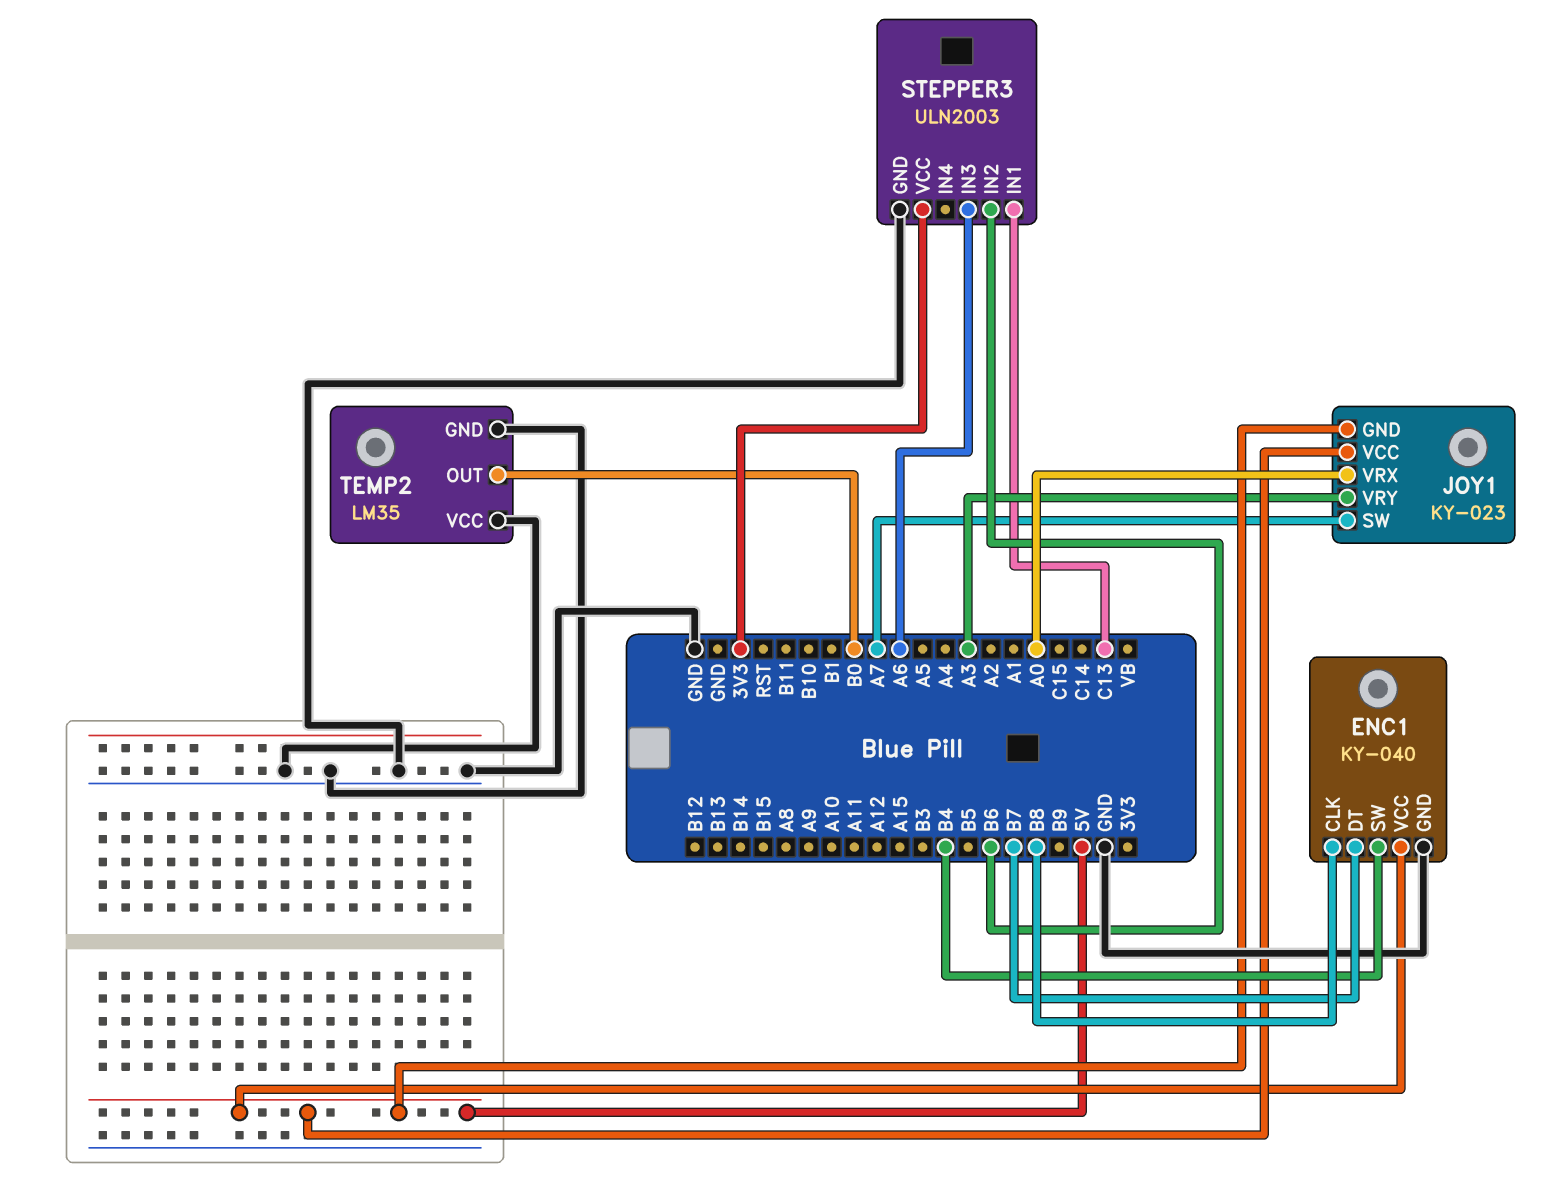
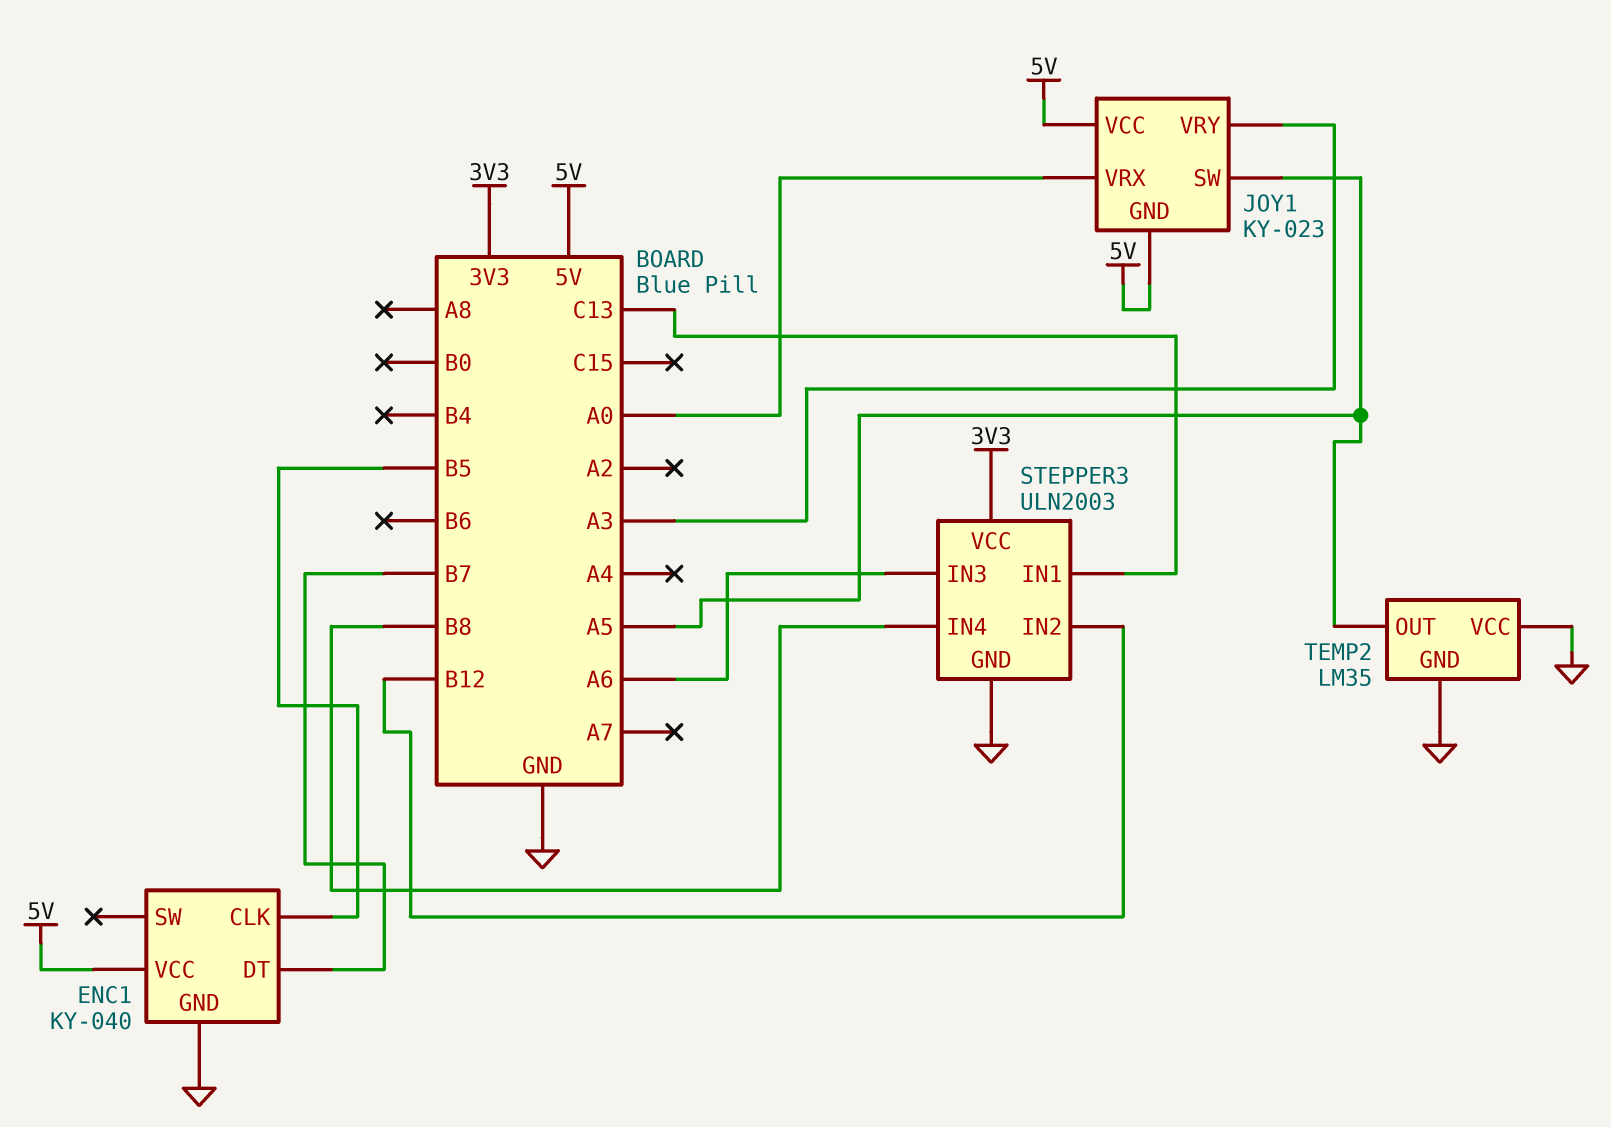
ENC1 pin CLK: B8 -> B5
ENC1 pin SW: B4 -> none
JOY1 pin SW: A7 -> A5
STEPPER3 pin IN2: B6 -> B12
STEPPER3 pin IN4: none -> B8
TEMP2 pin OUT: B0 -> A5

